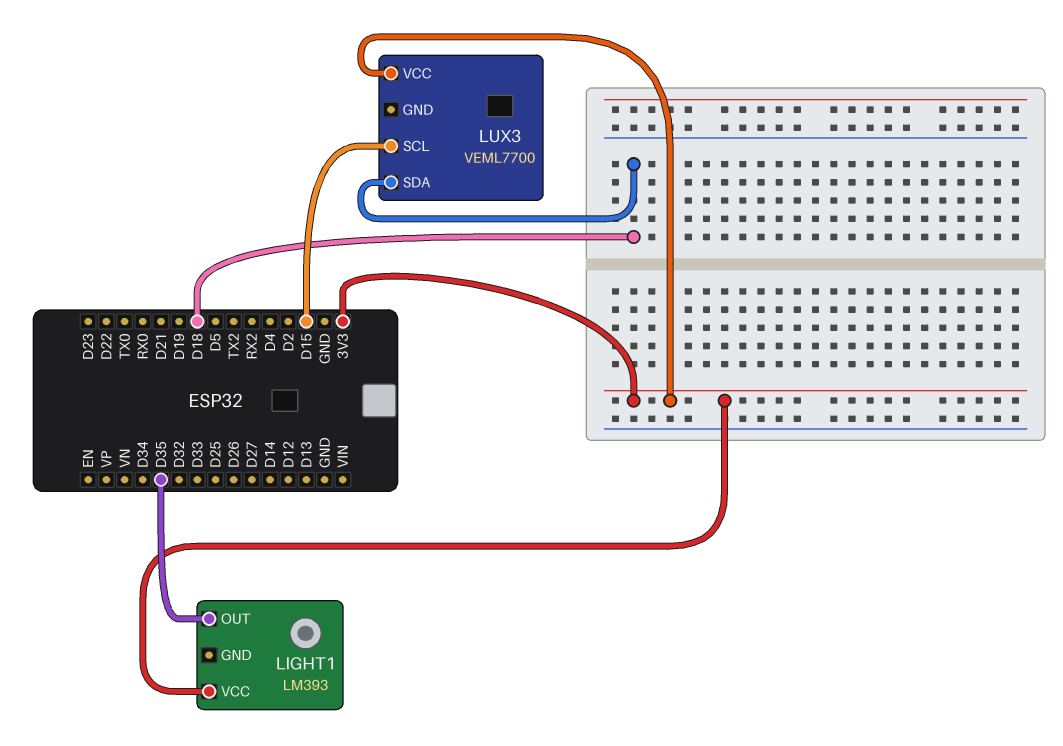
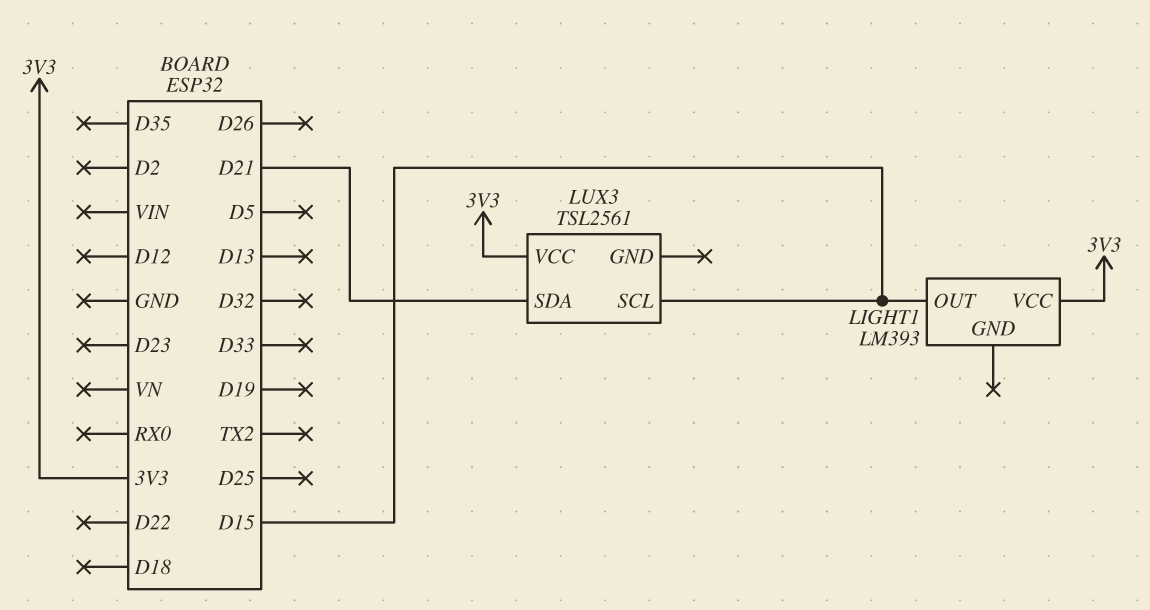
LIGHT1 pin OUT: D35 -> D15
LUX3: VEML7700 -> TSL2561
LUX3 pin SDA: D18 -> D21

